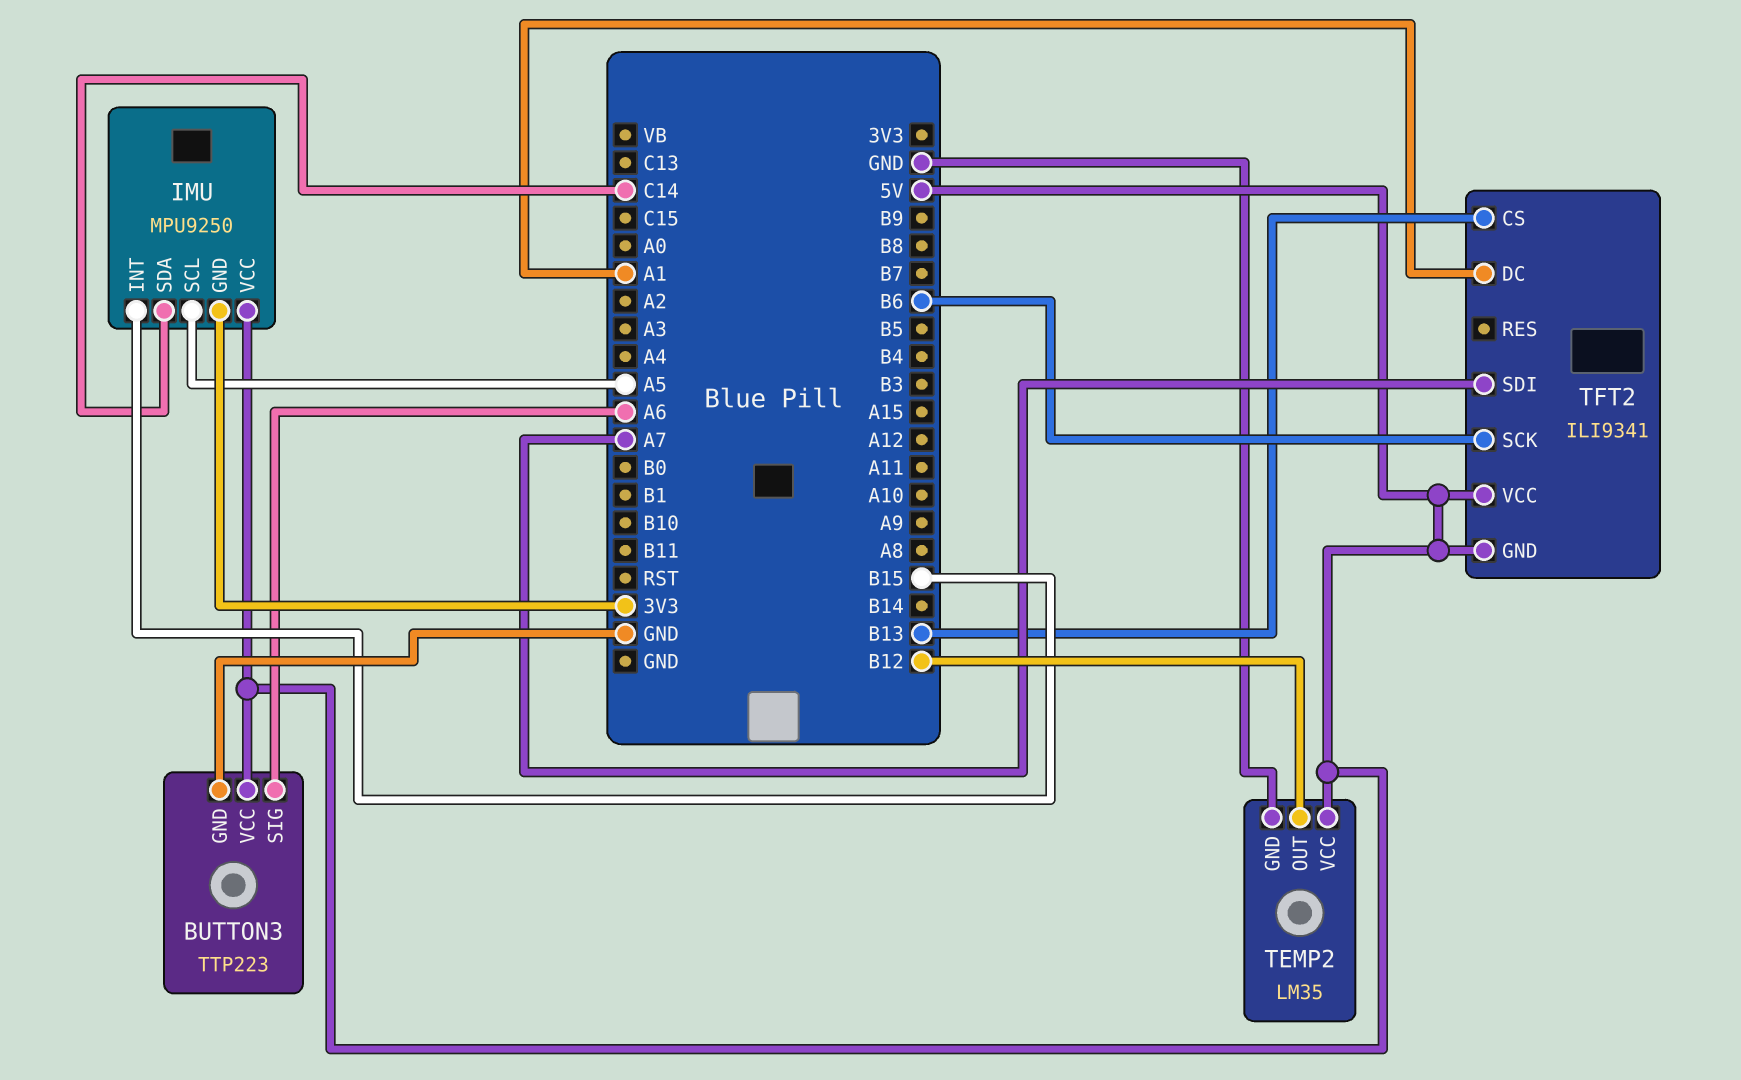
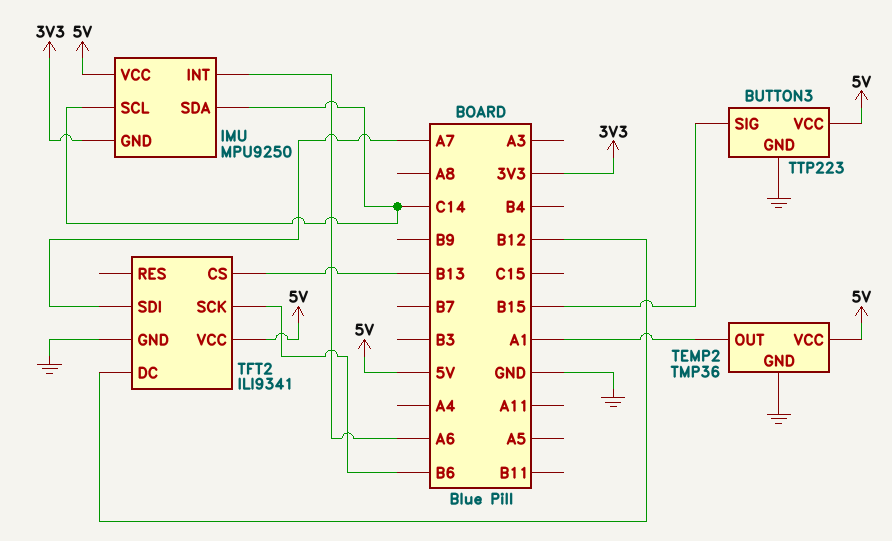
BUTTON3 pin SIG: A6 -> B15
IMU pin INT: B15 -> A6
IMU pin SCL: A5 -> C14
TEMP2: LM35 -> TMP36
TEMP2 pin OUT: B12 -> A1
TFT2 pin DC: A1 -> B12
TFT2 pin GND: 5V -> GND

